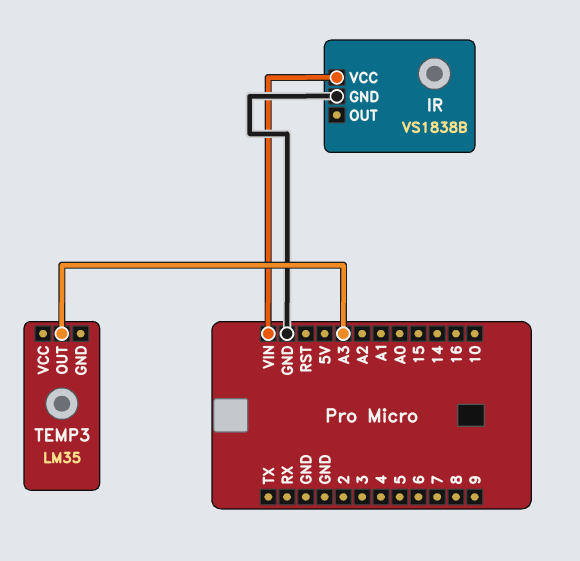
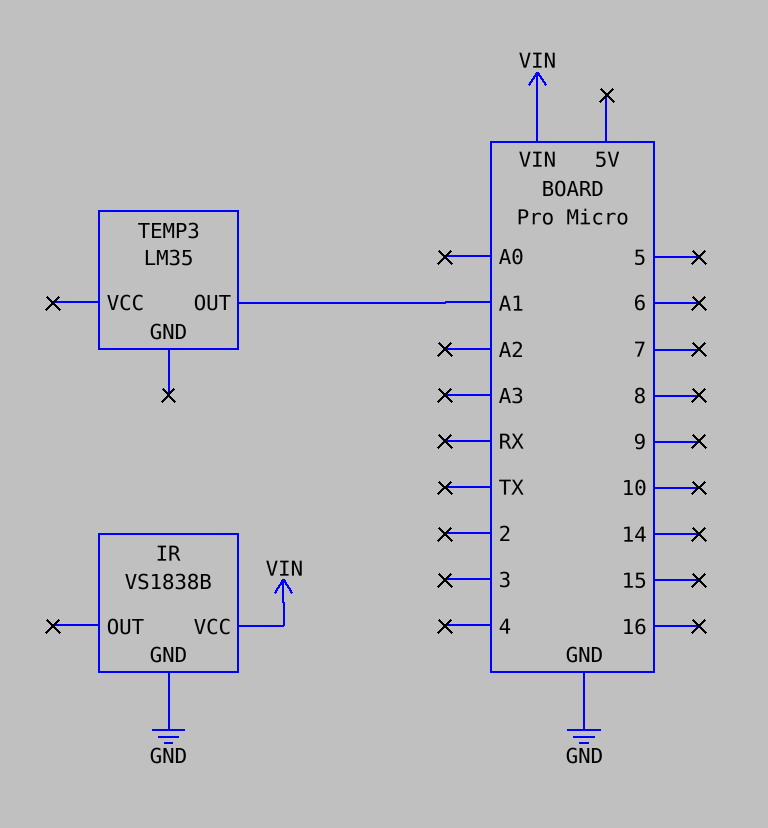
TEMP3 pin OUT: A3 -> A1

